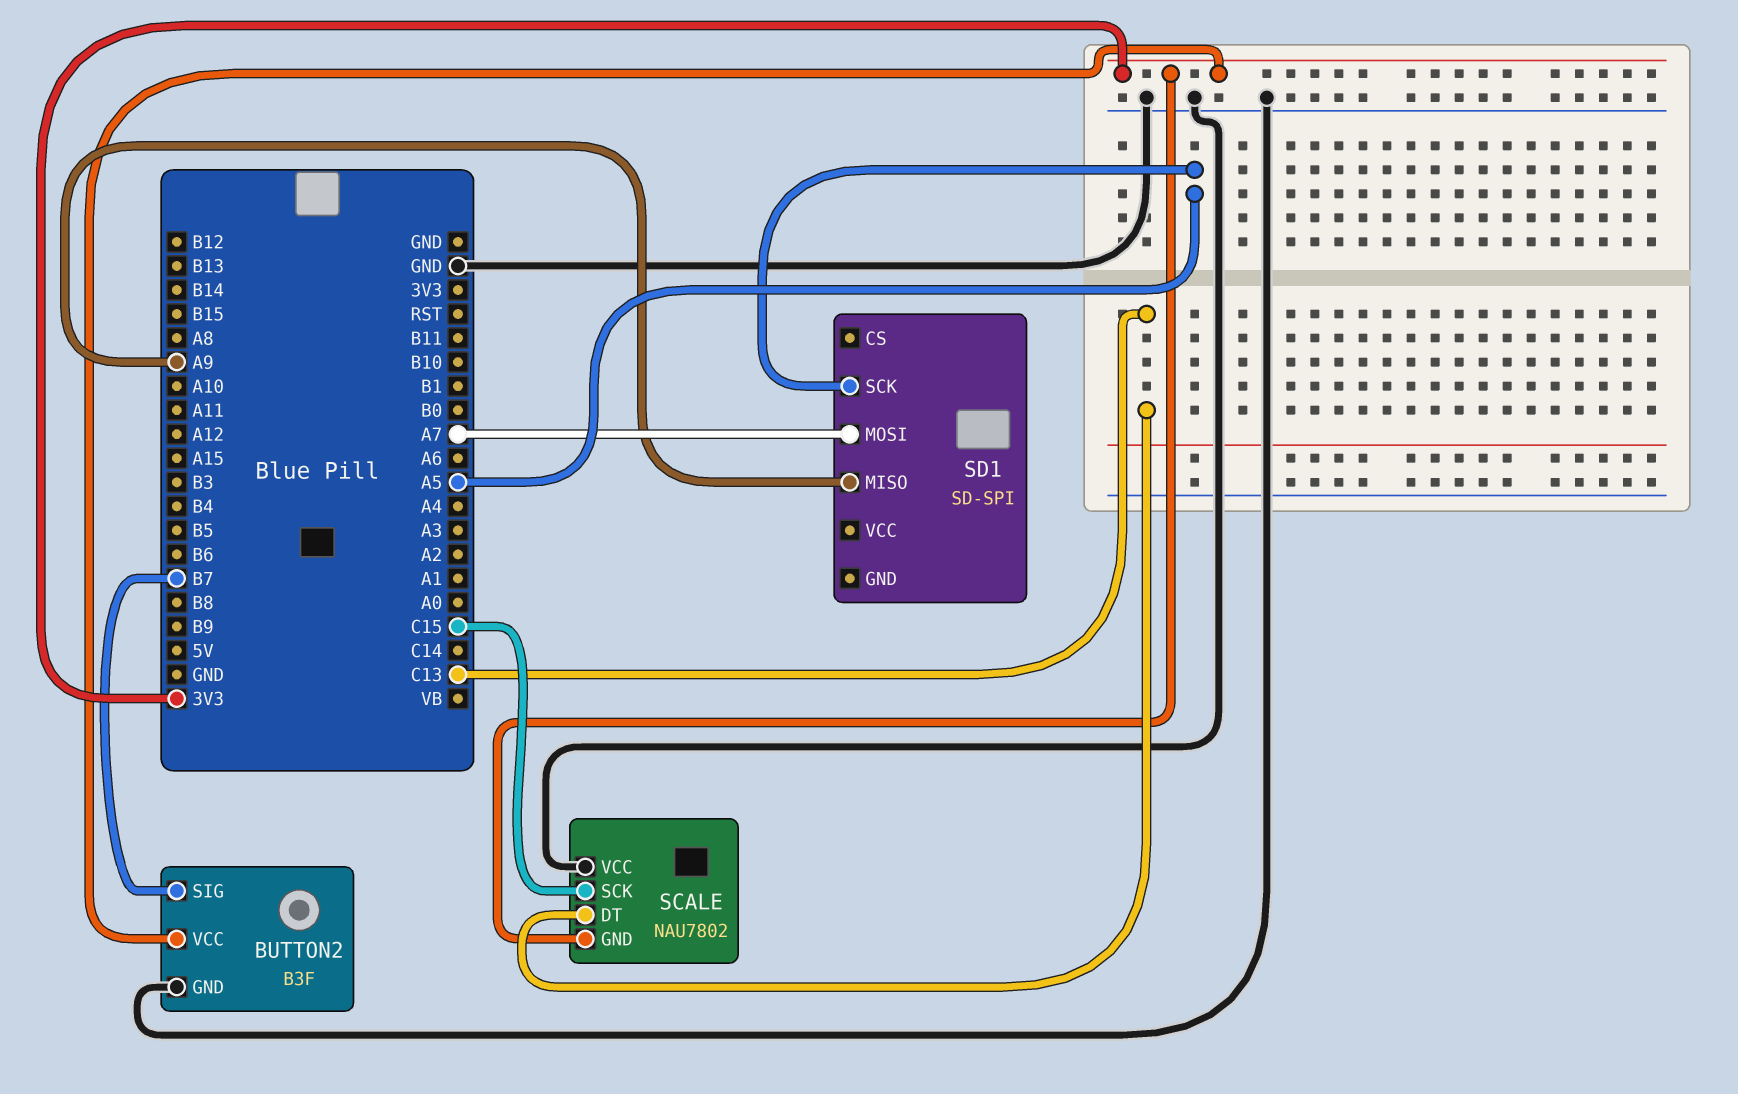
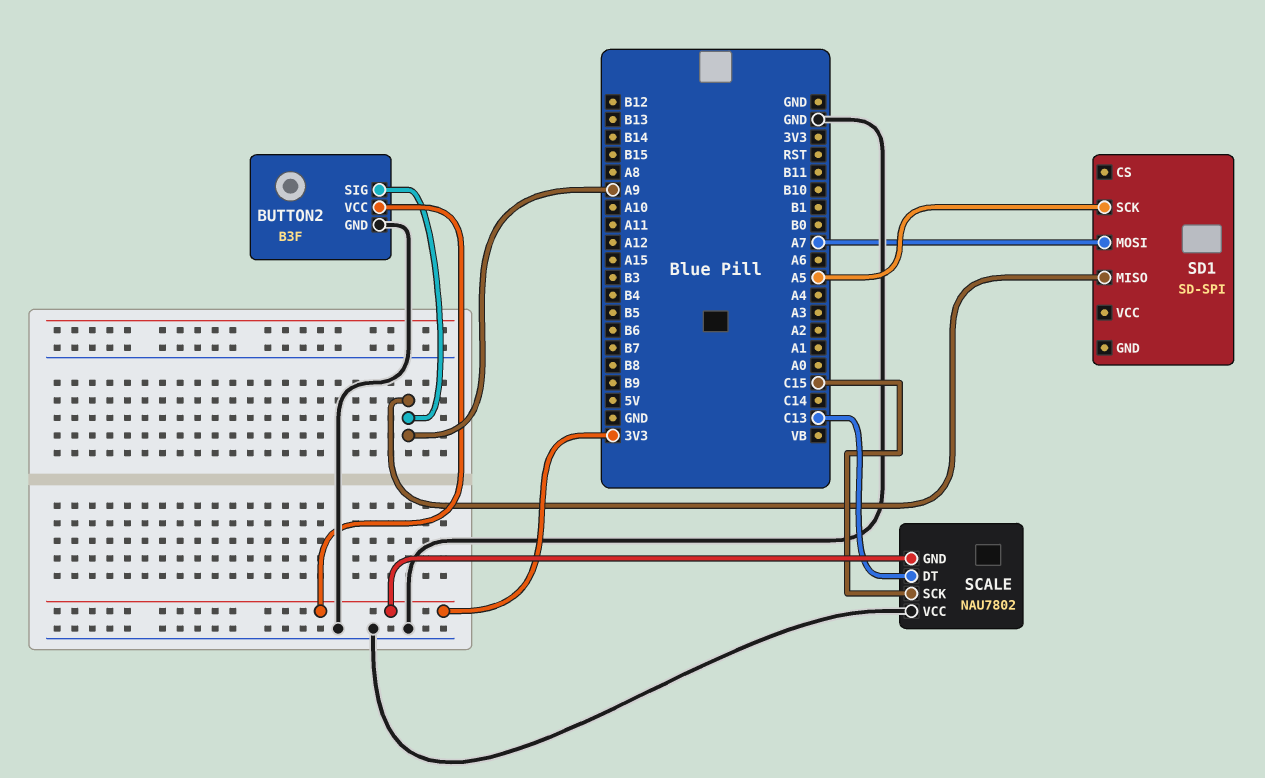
BUTTON2 pin SIG: B7 -> A9

